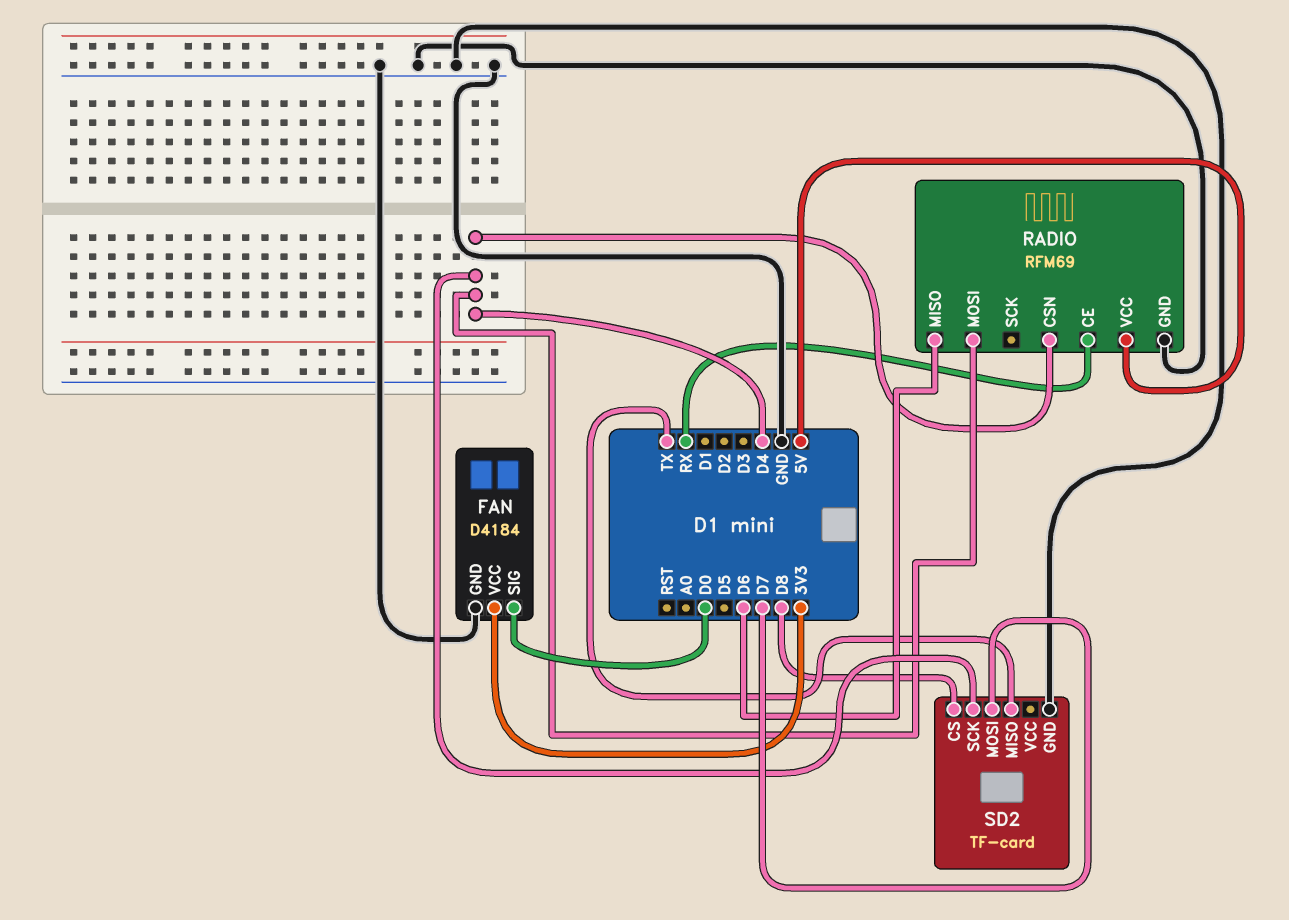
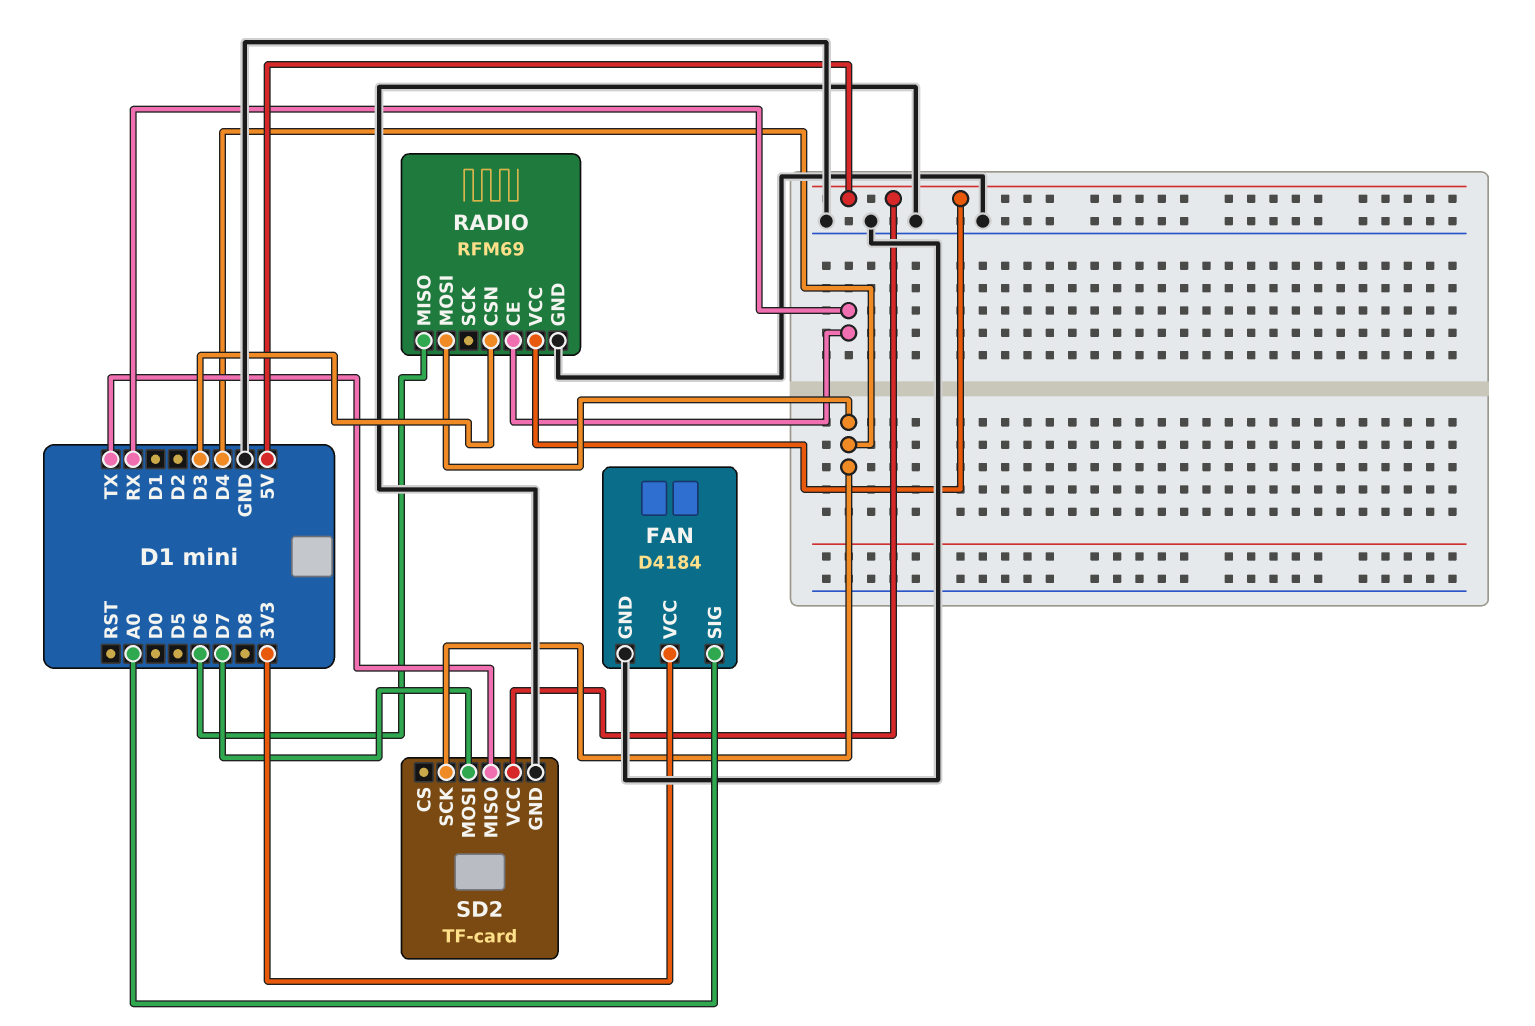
FAN pin SIG: D0 -> A0
RADIO pin CSN: D4 -> D3
SD2 pin CS: D8 -> none
SD2 pin VCC: none -> 5V

